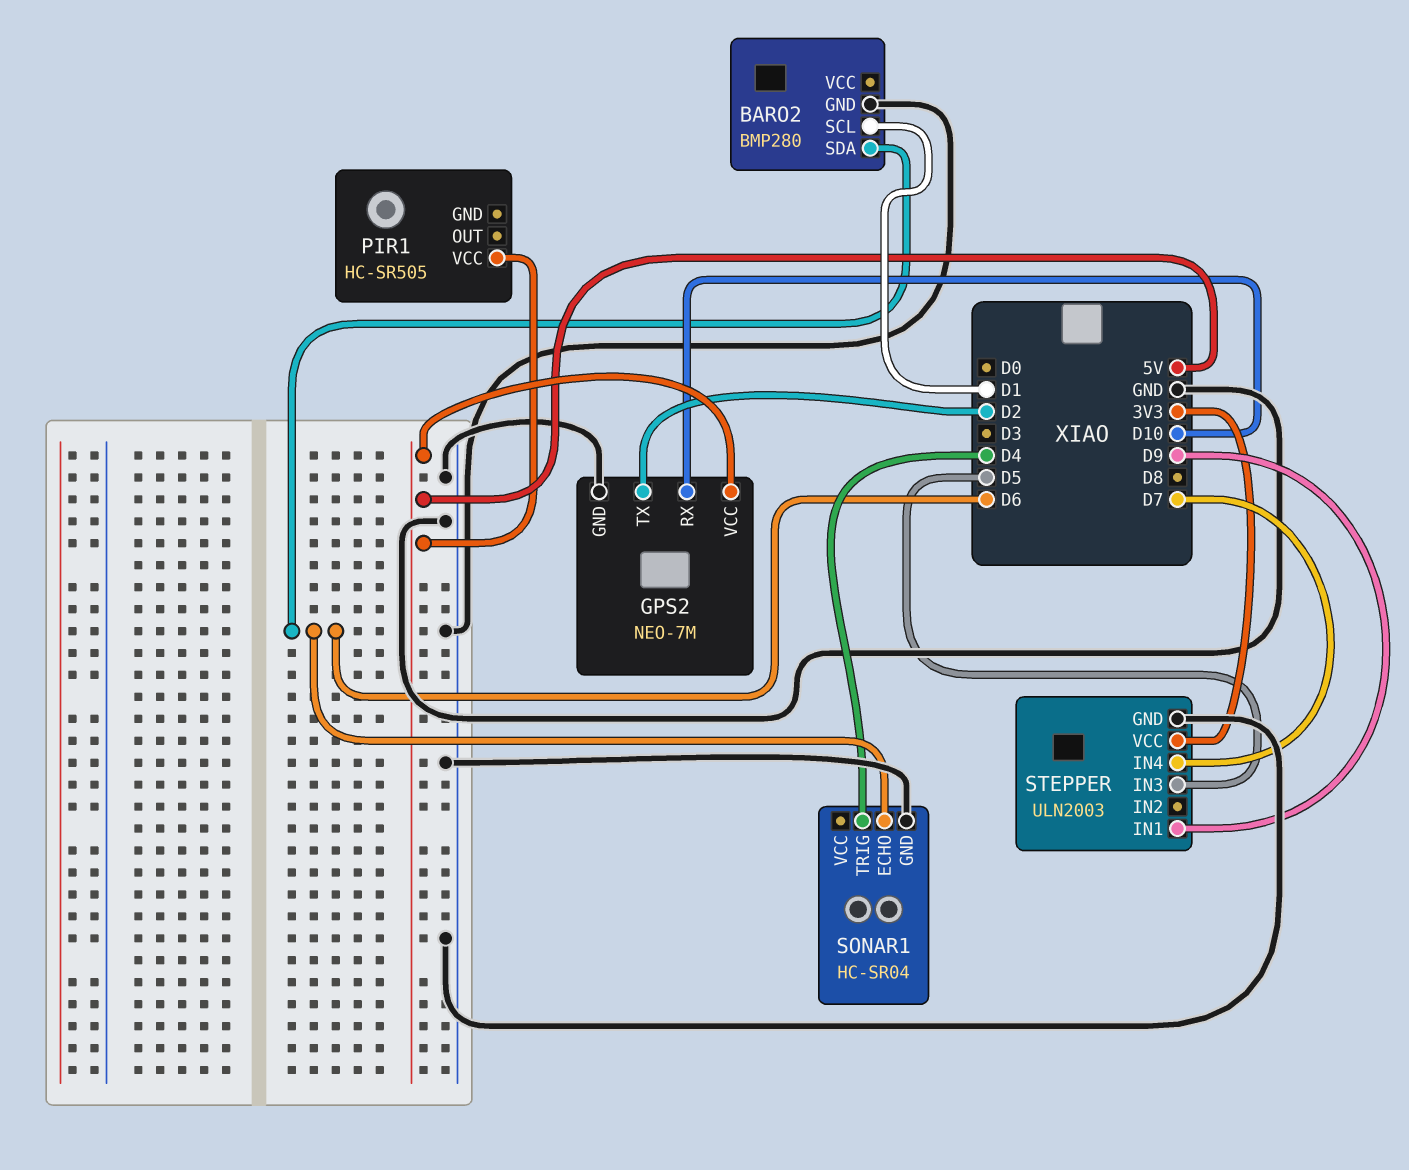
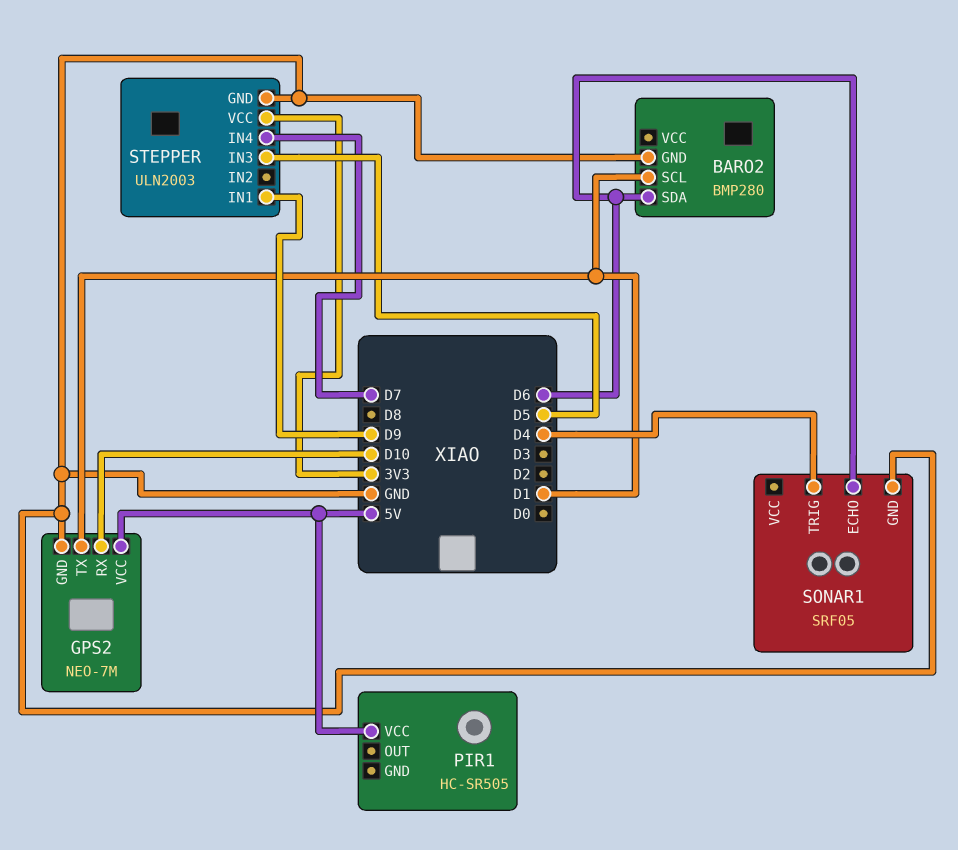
GPS2 pin TX: D2 -> D1
SONAR1: HC-SR04 -> SRF05

